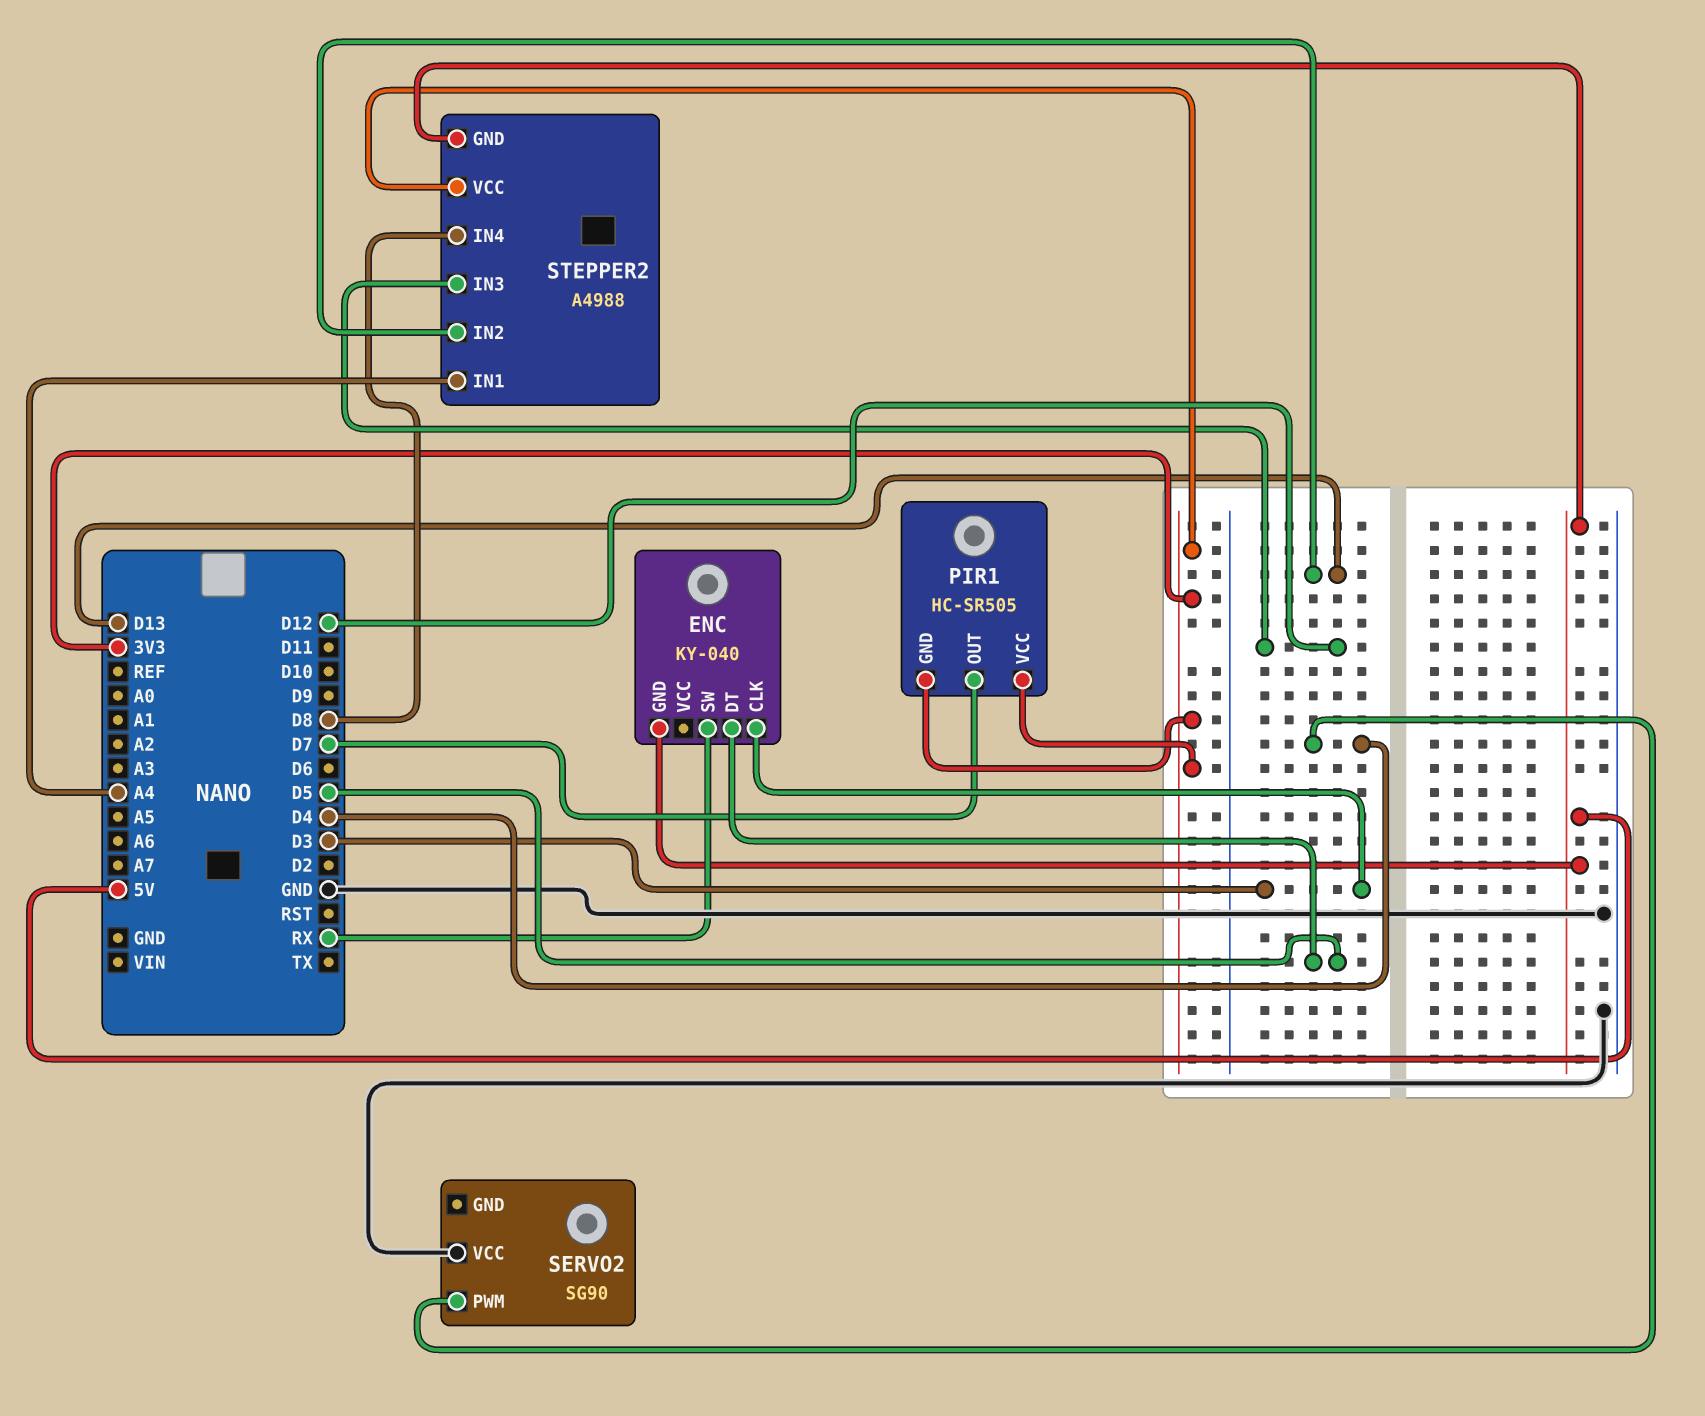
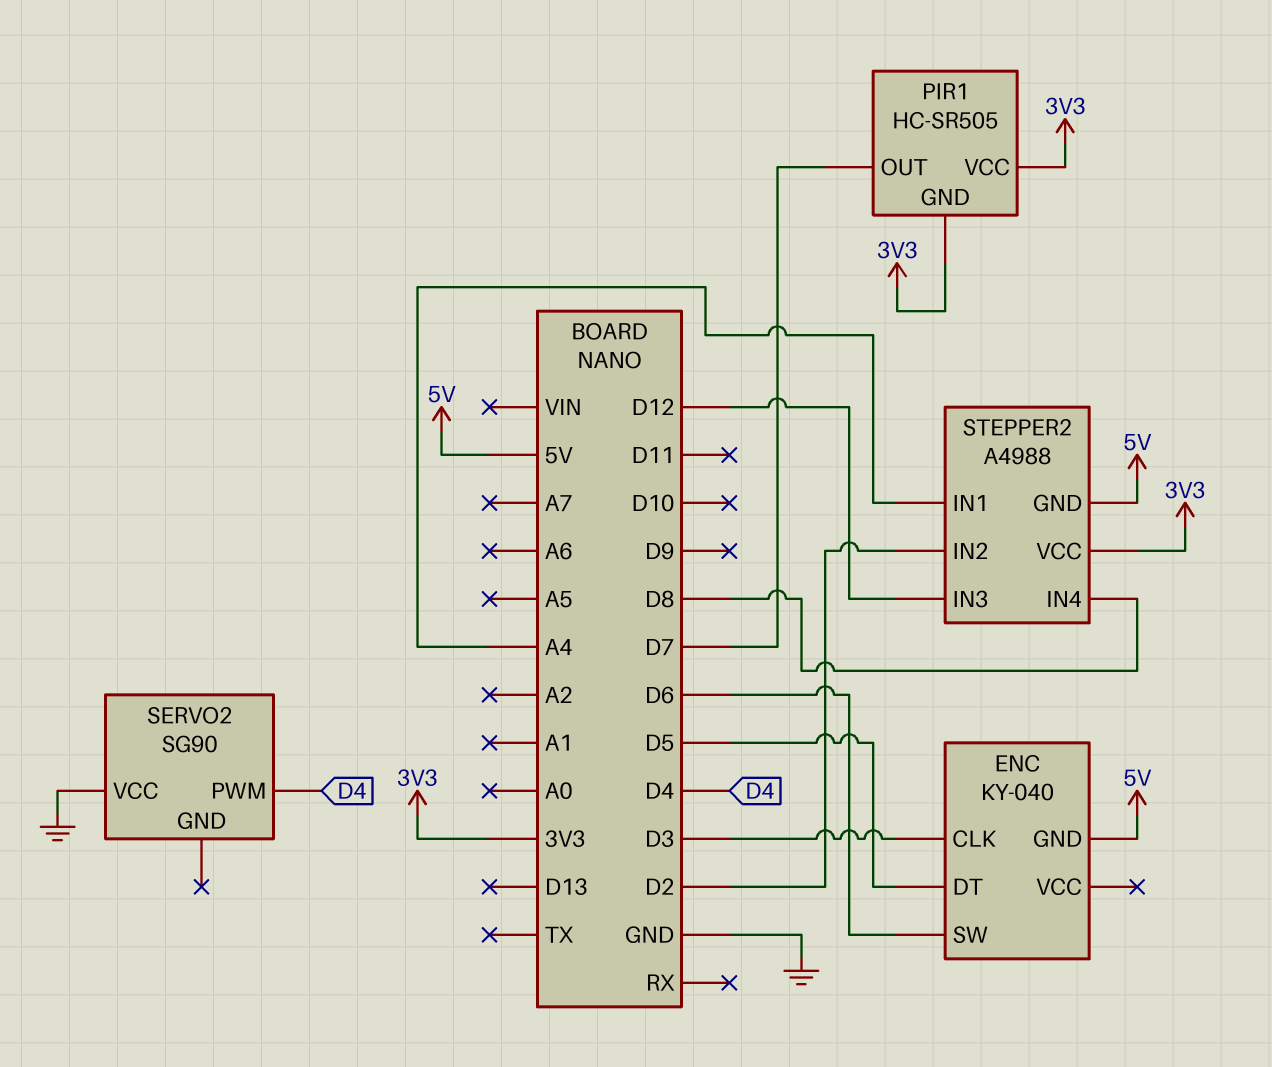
ENC pin SW: RX -> D6
STEPPER2 pin IN2: D13 -> D2

